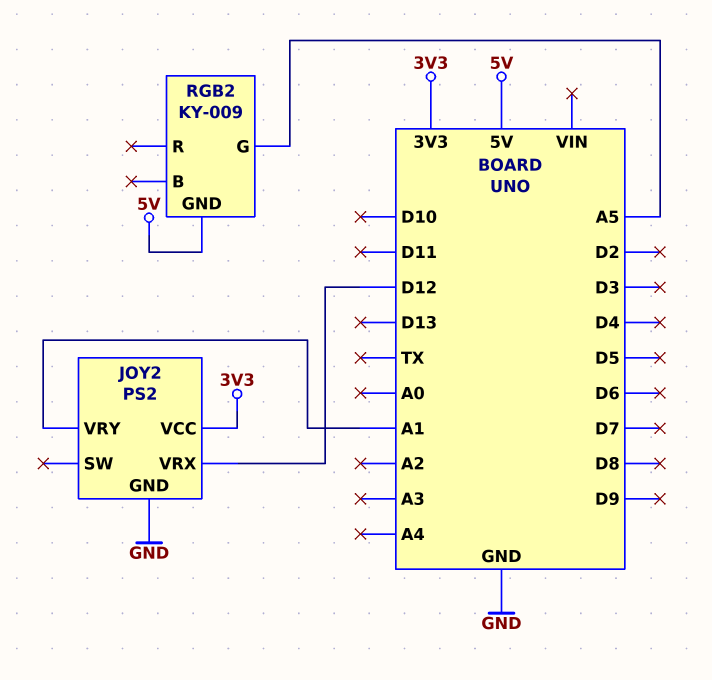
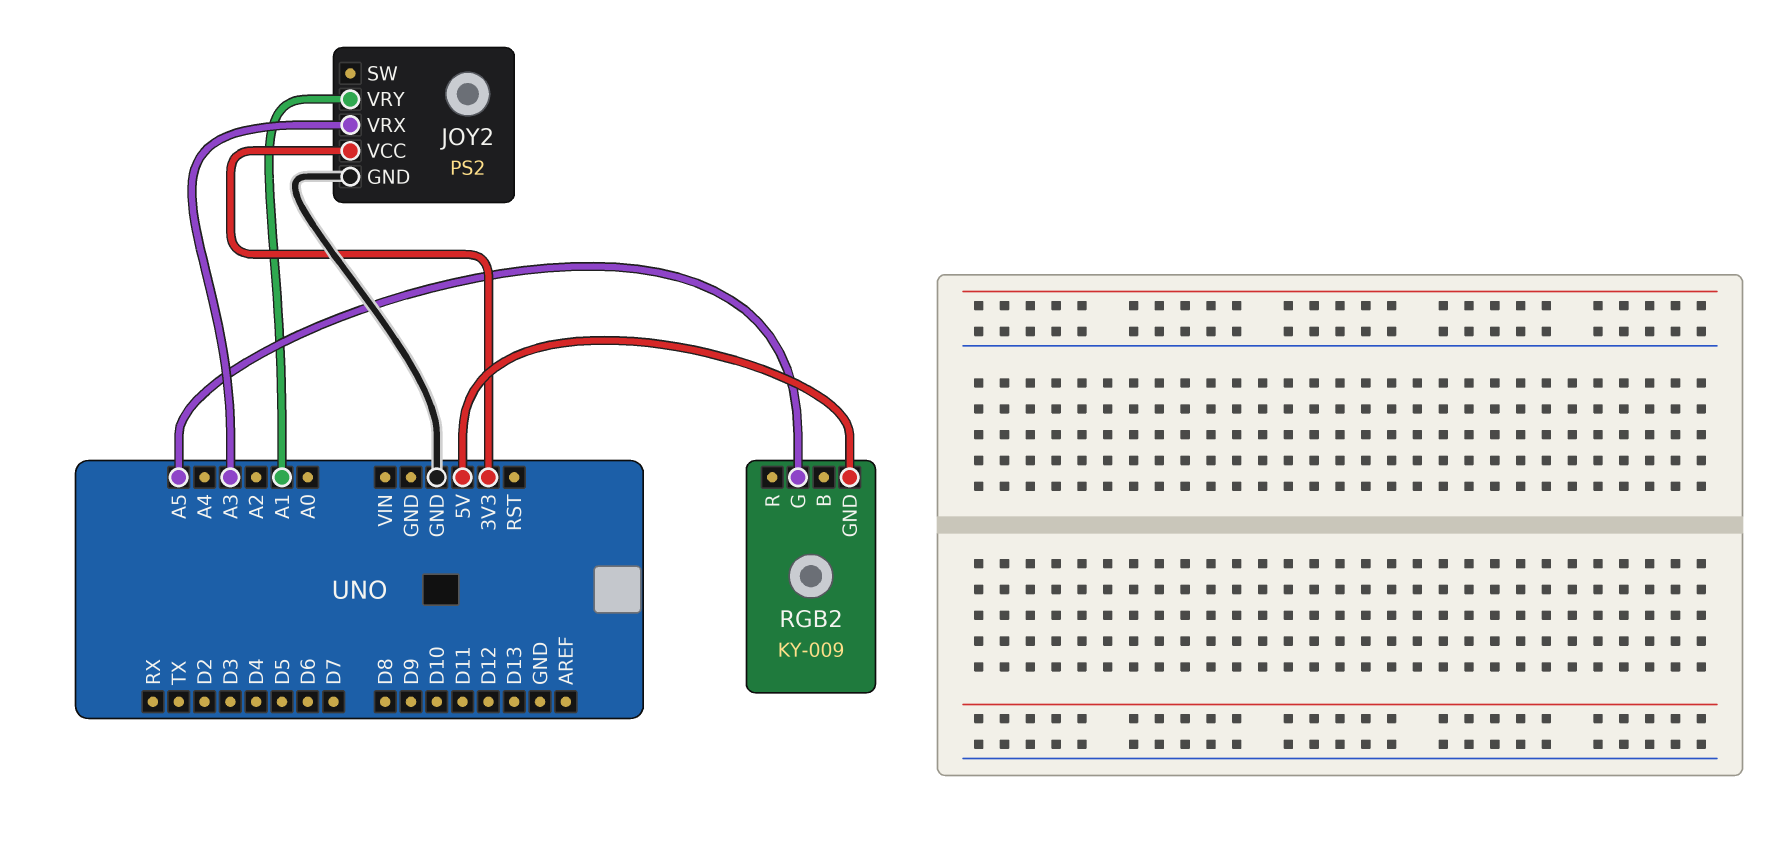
JOY2 pin VRX: D12 -> A3

